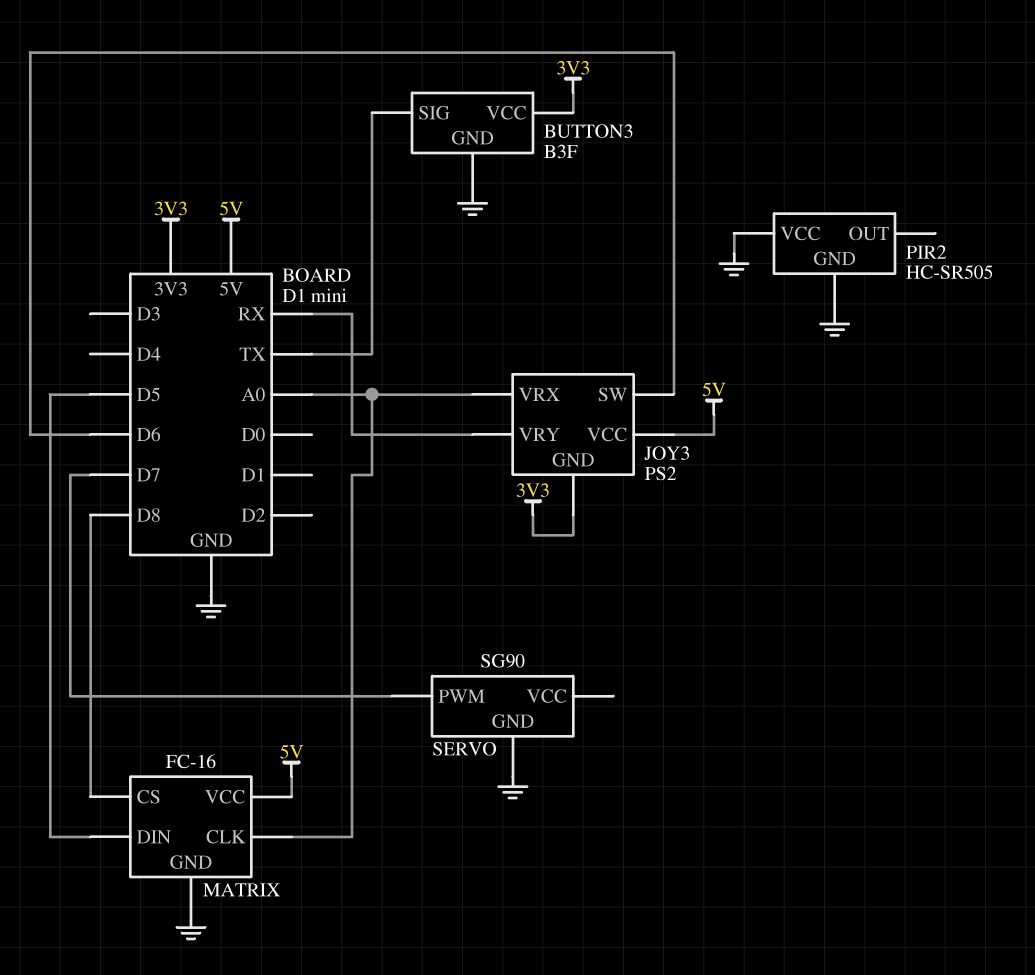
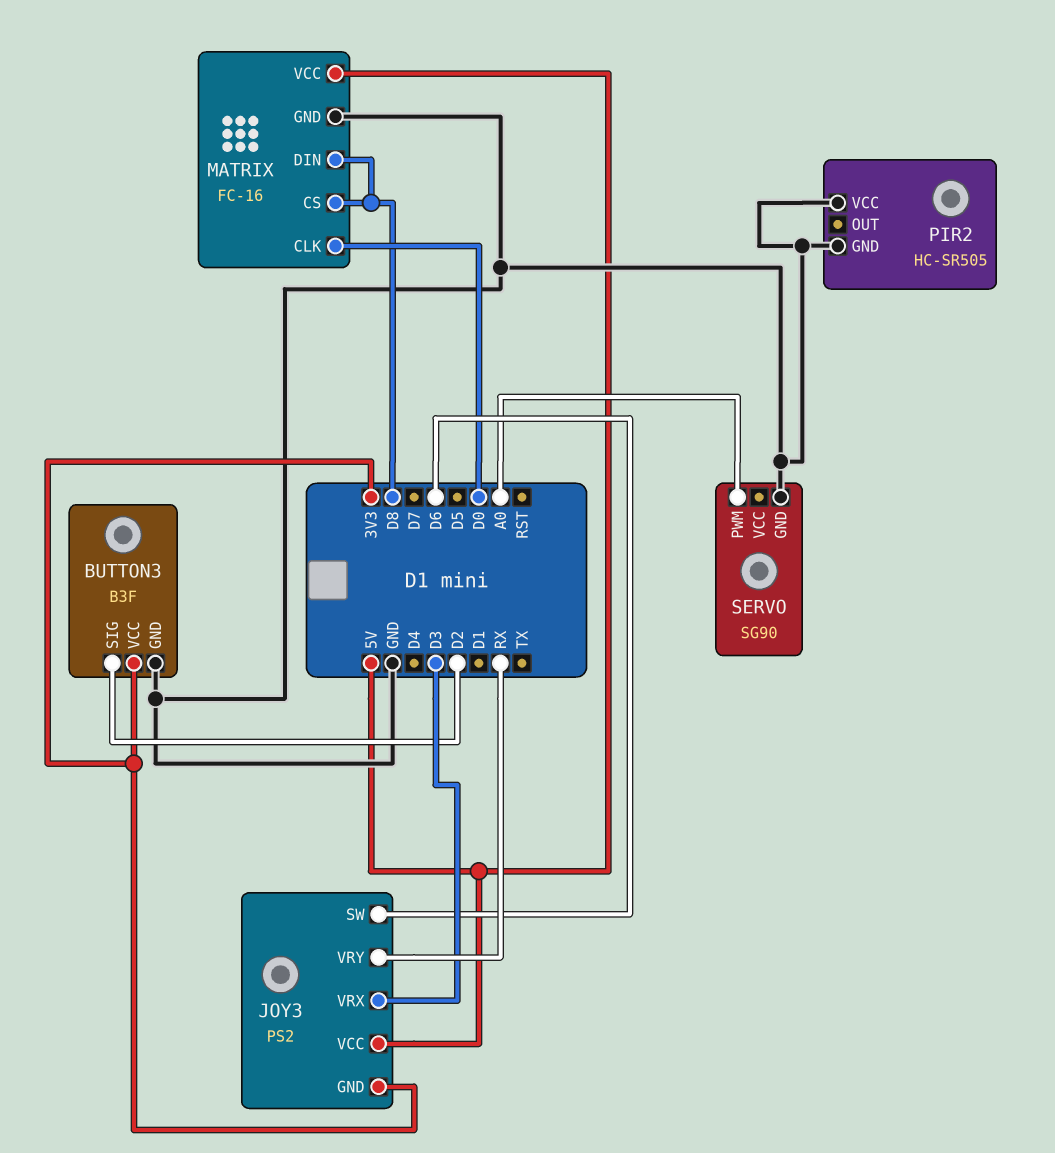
BUTTON3 pin SIG: TX -> D2
JOY3 pin VRX: A0 -> D3
MATRIX pin CLK: A0 -> D0
MATRIX pin DIN: D5 -> D8
SERVO pin PWM: D7 -> A0

